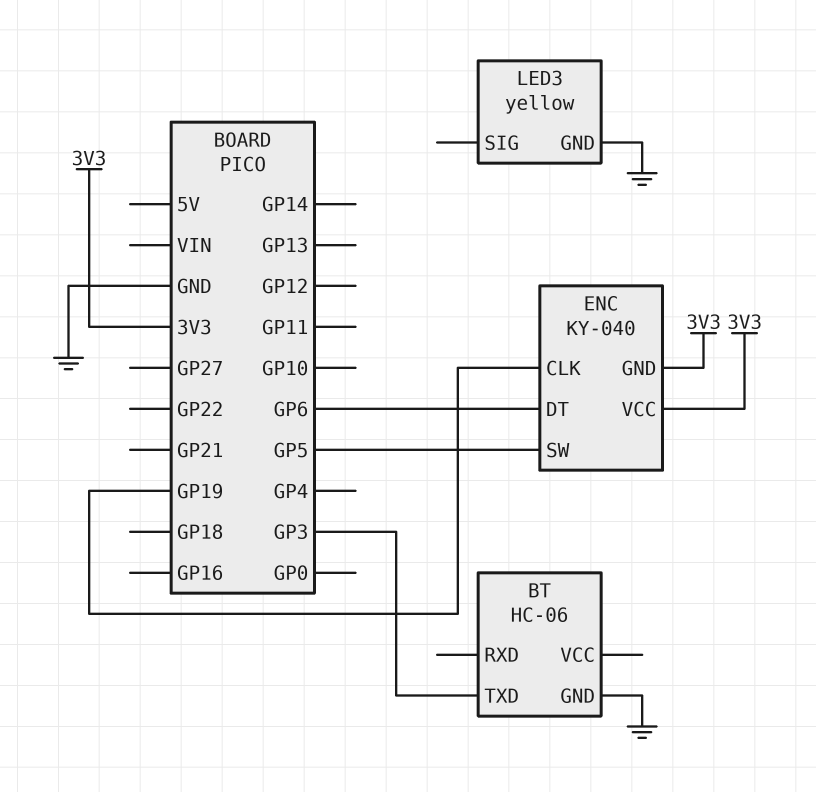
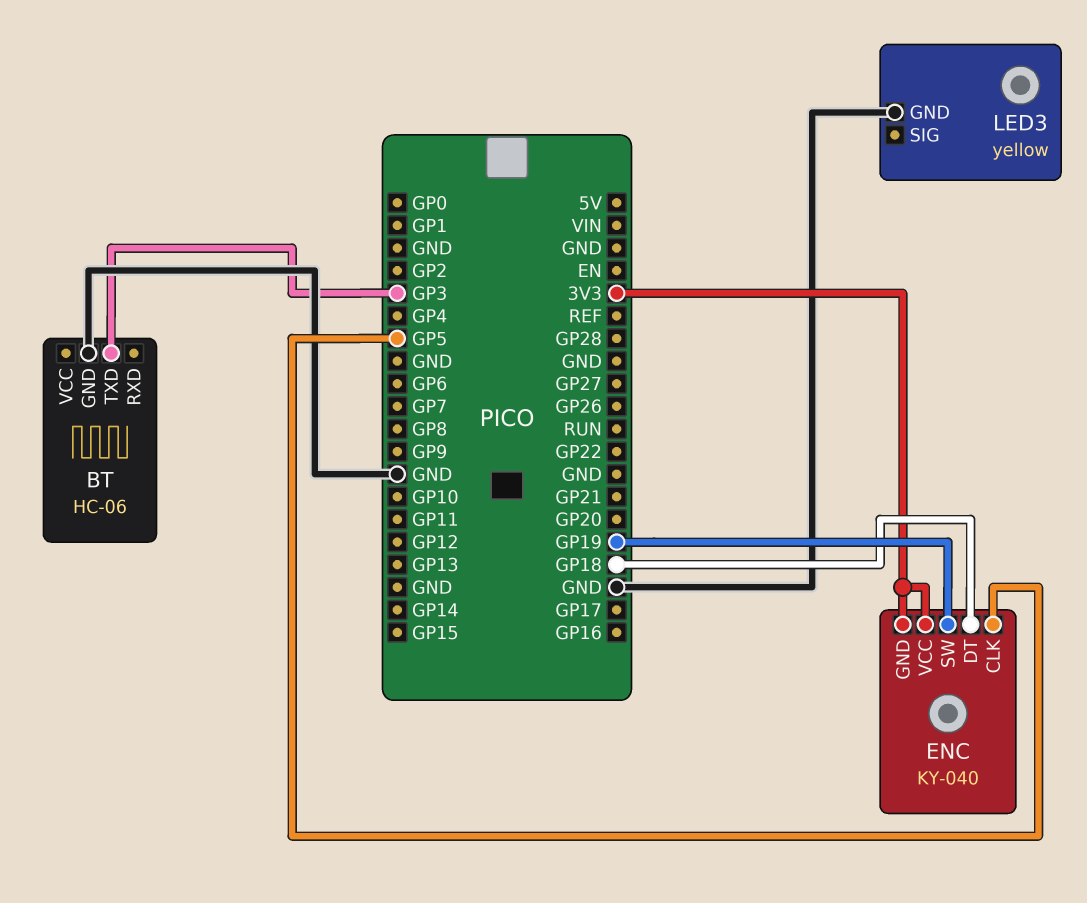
ENC pin CLK: GP19 -> GP5
ENC pin DT: GP6 -> GP18
ENC pin SW: GP5 -> GP19

